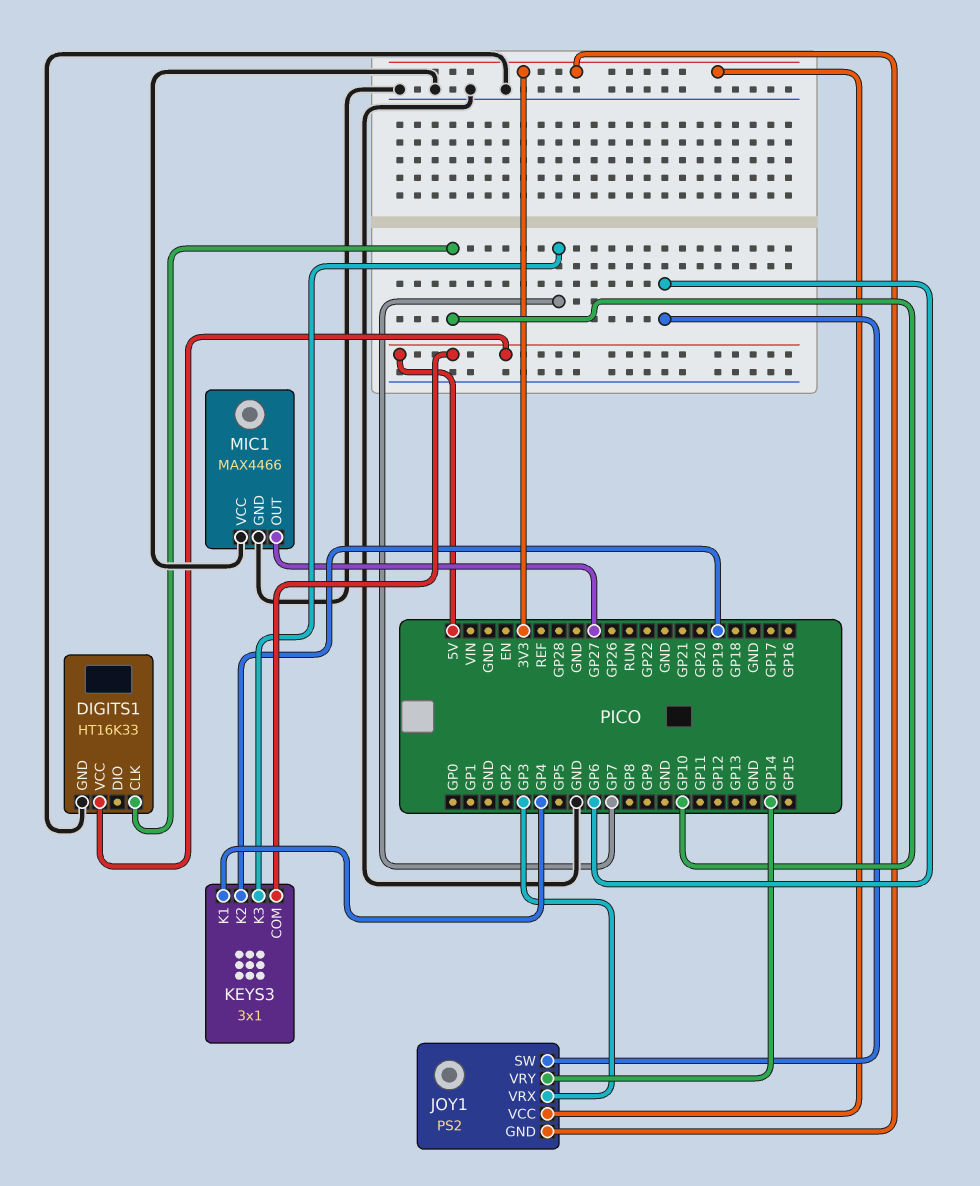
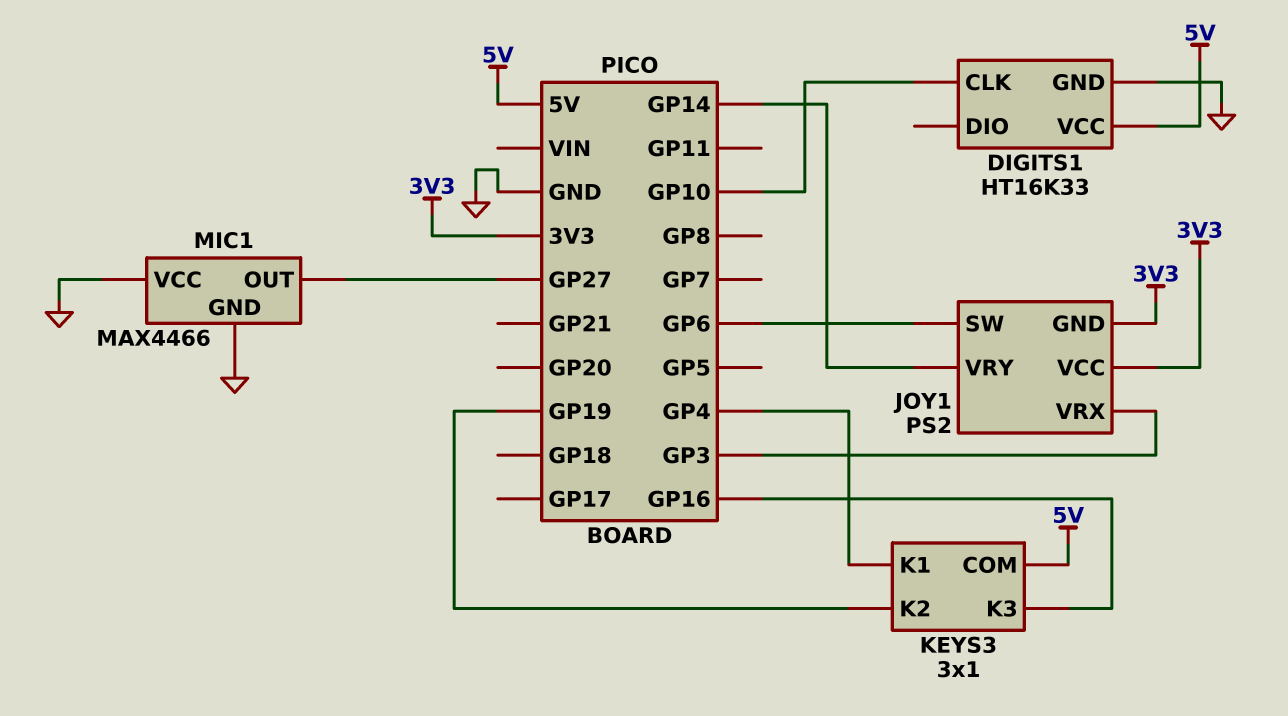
KEYS3 pin K3: GP7 -> GP16

